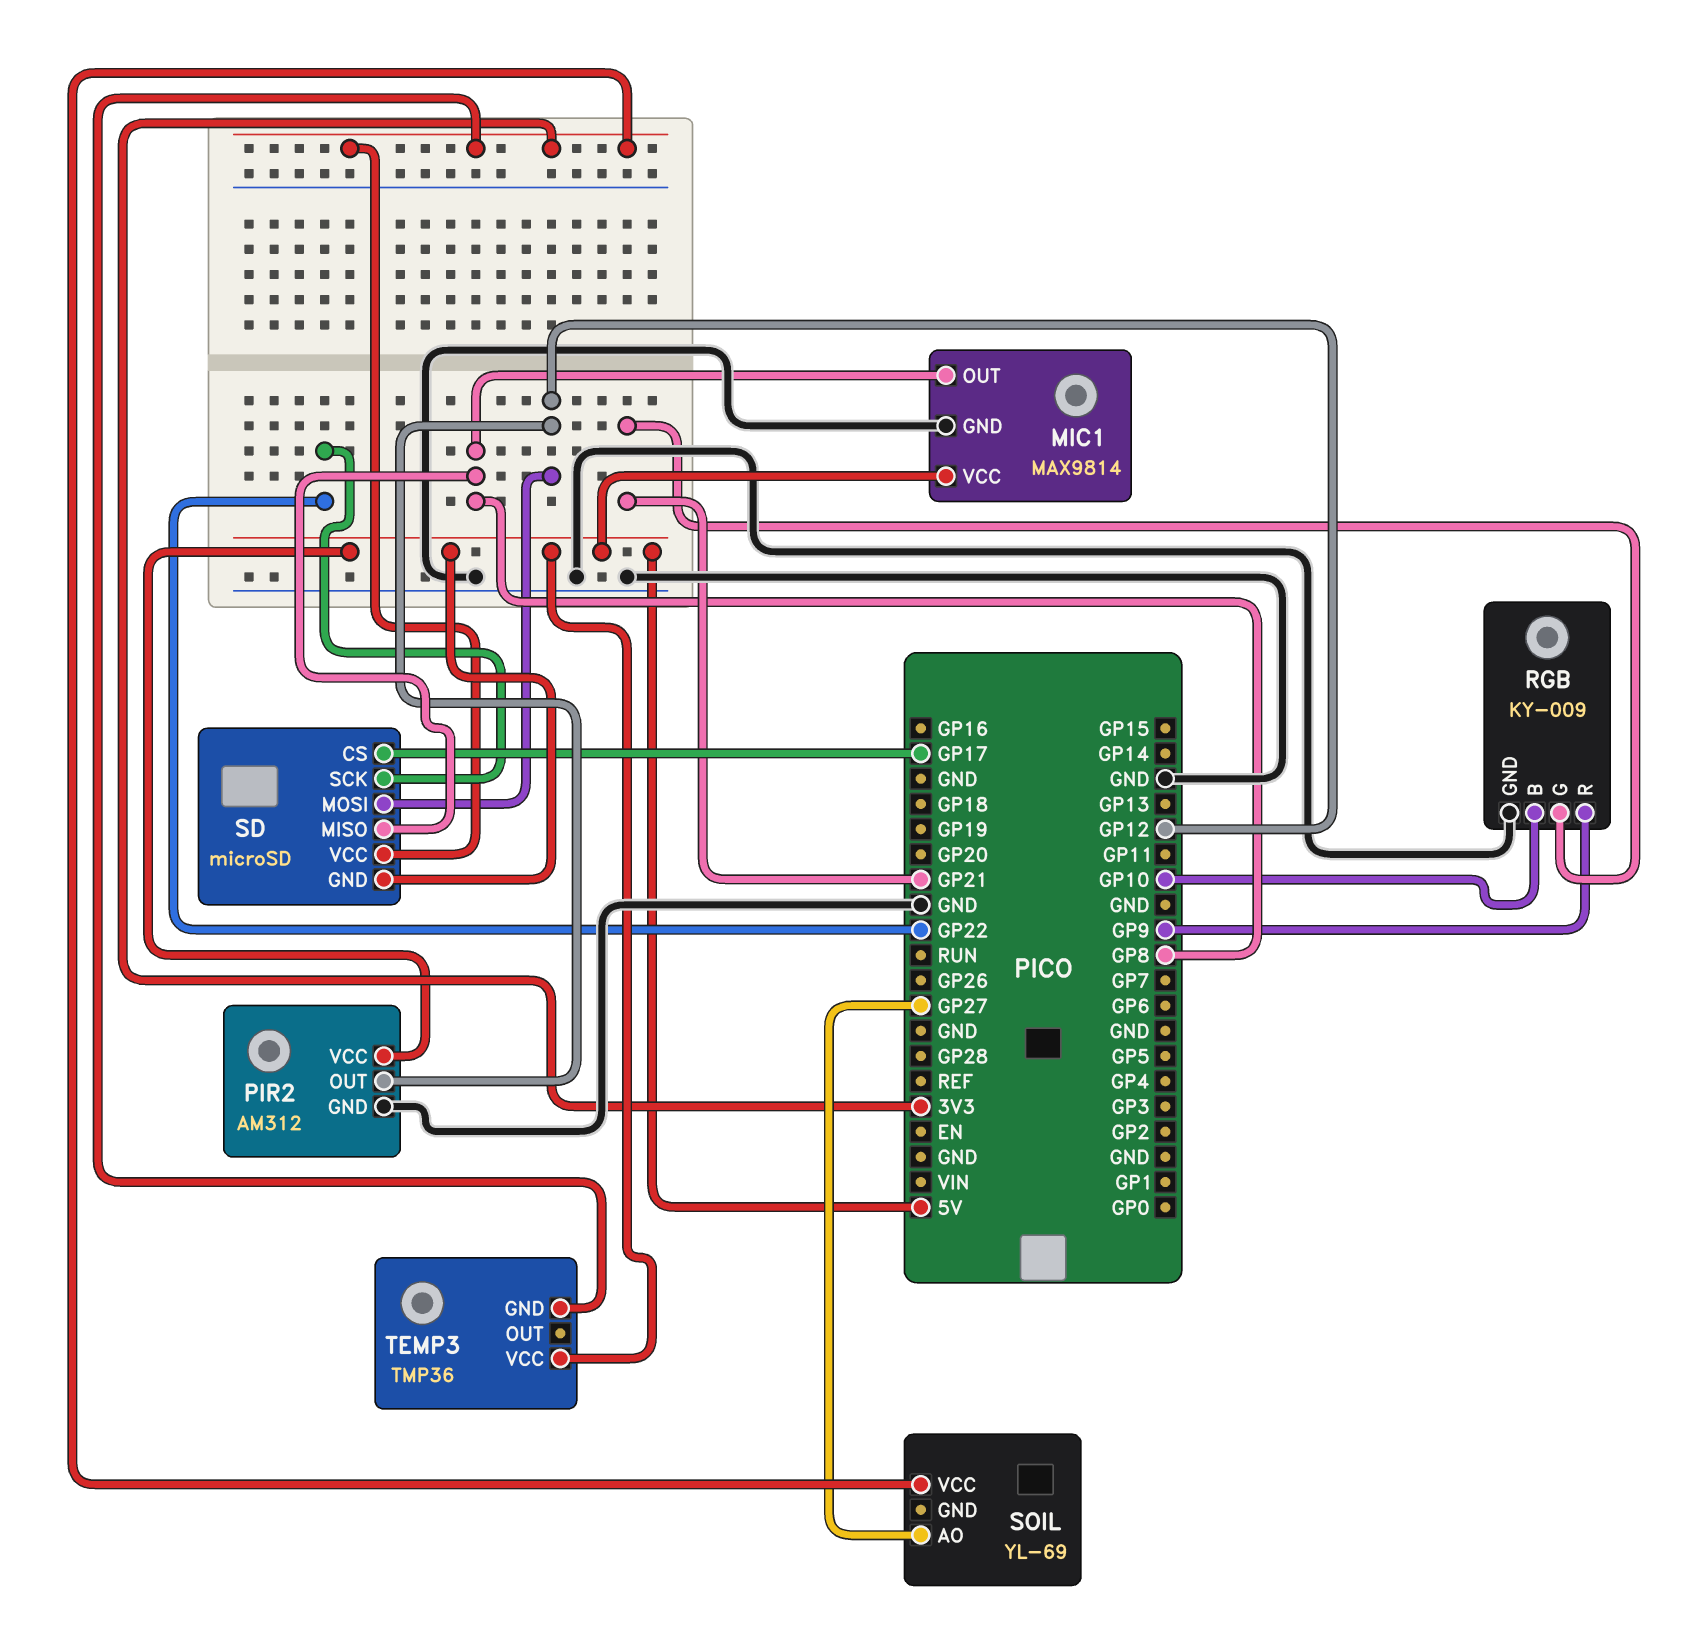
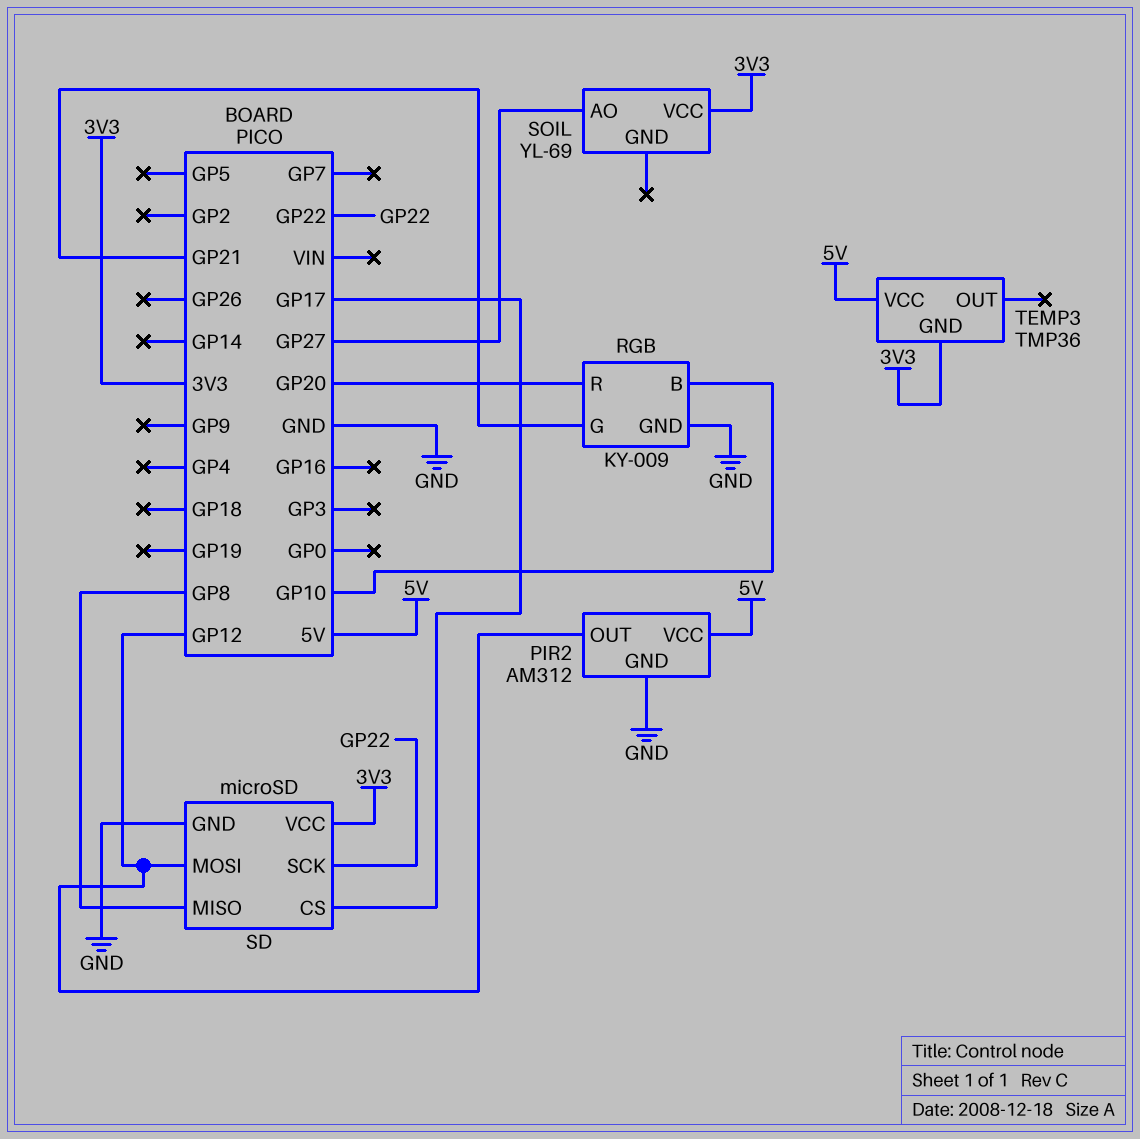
MIC1: MAX9814 -> none
MIC1 pin GND: GND -> none
MIC1 pin OUT: GP8 -> none
MIC1 pin VCC: 5V -> none
RGB pin R: GP9 -> GP20
SD pin GND: 5V -> GND

